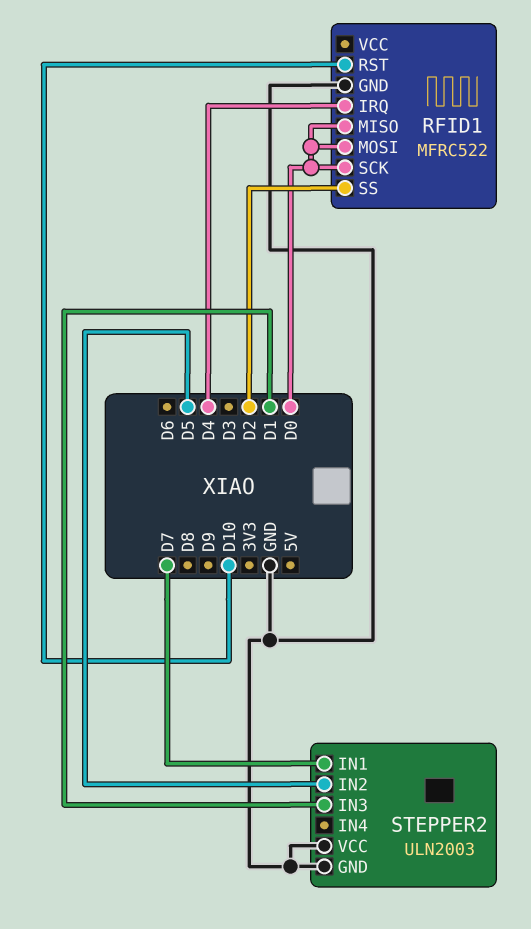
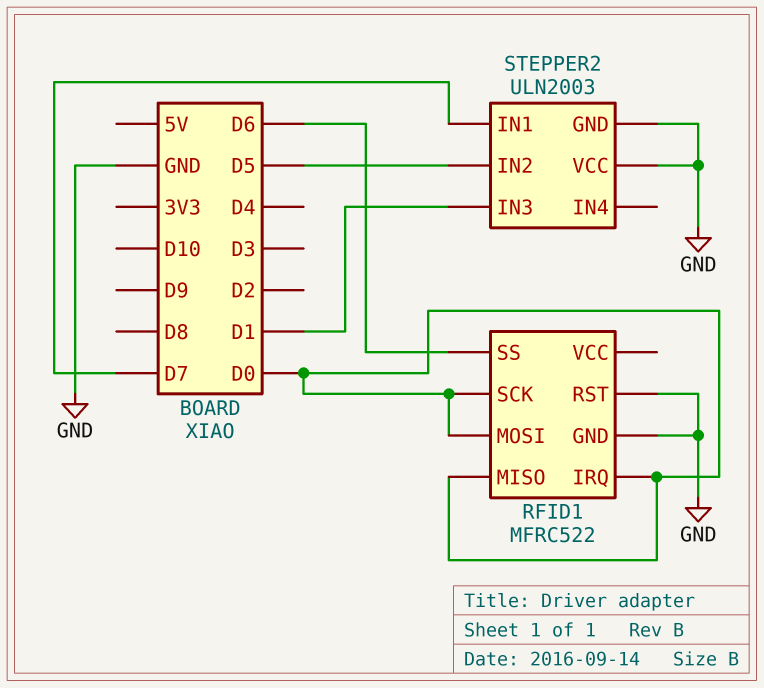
RFID1 pin IRQ: D4 -> D0
RFID1 pin RST: D10 -> GND
RFID1 pin SS: D2 -> D6

